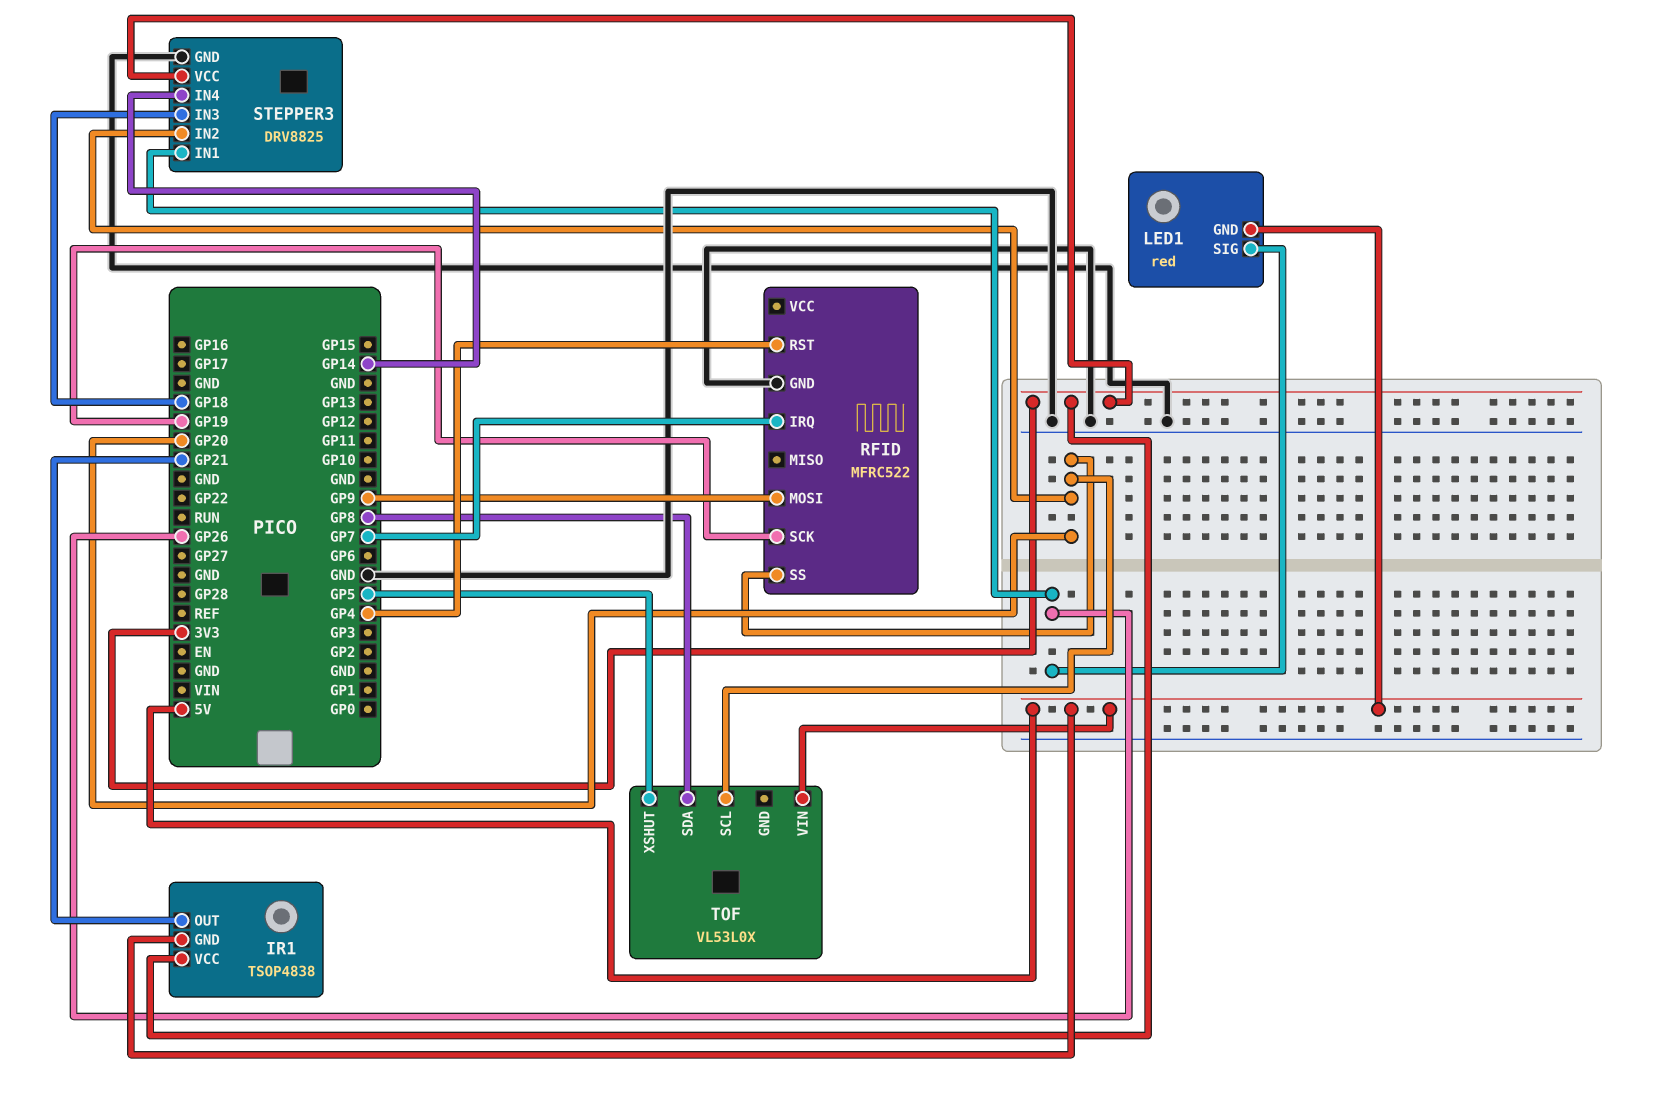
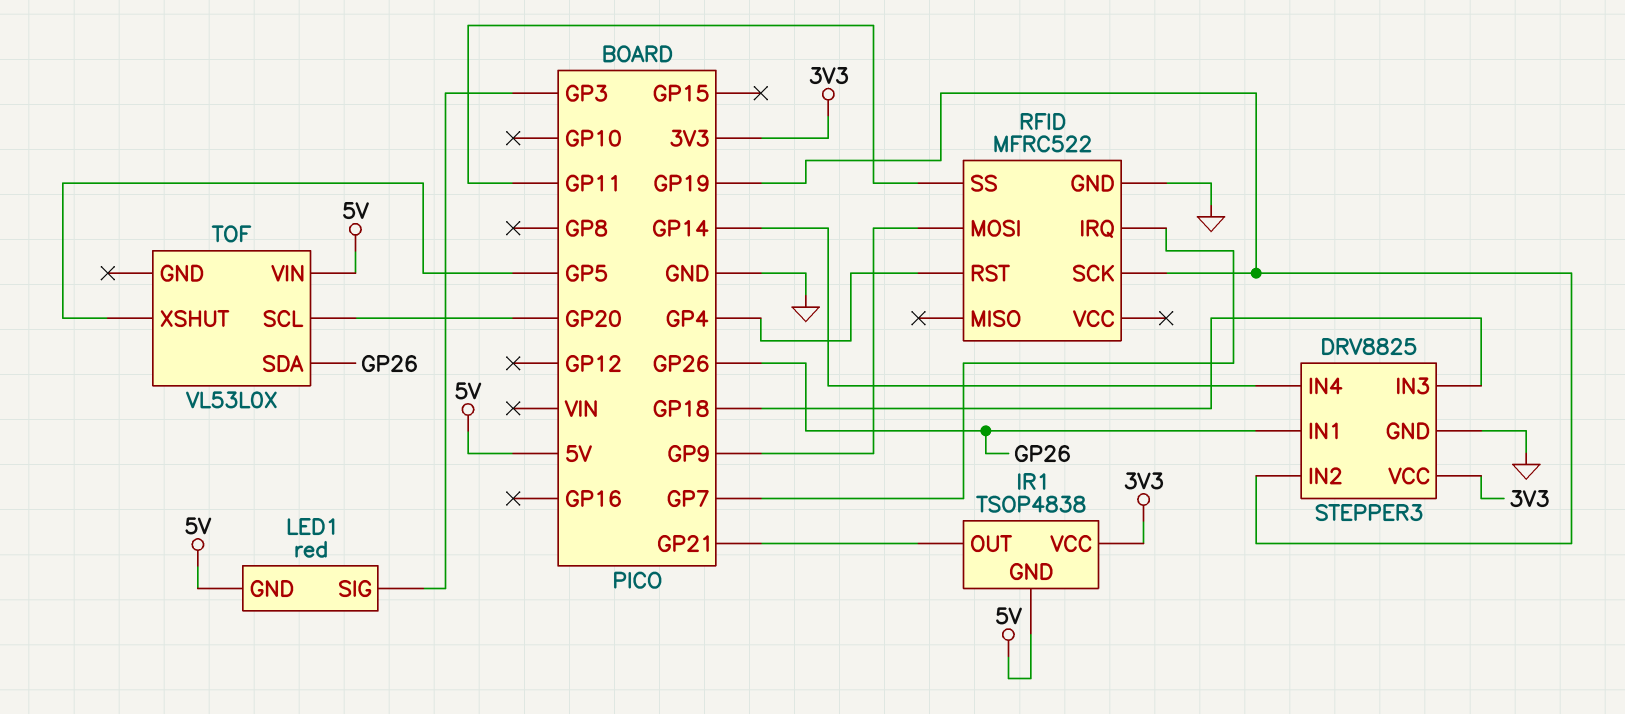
LED1 pin SIG: GP26 -> GP3
RFID pin SS: GP20 -> GP11
STEPPER3 pin IN2: GP20 -> GP19
TOF pin SDA: GP8 -> GP26

